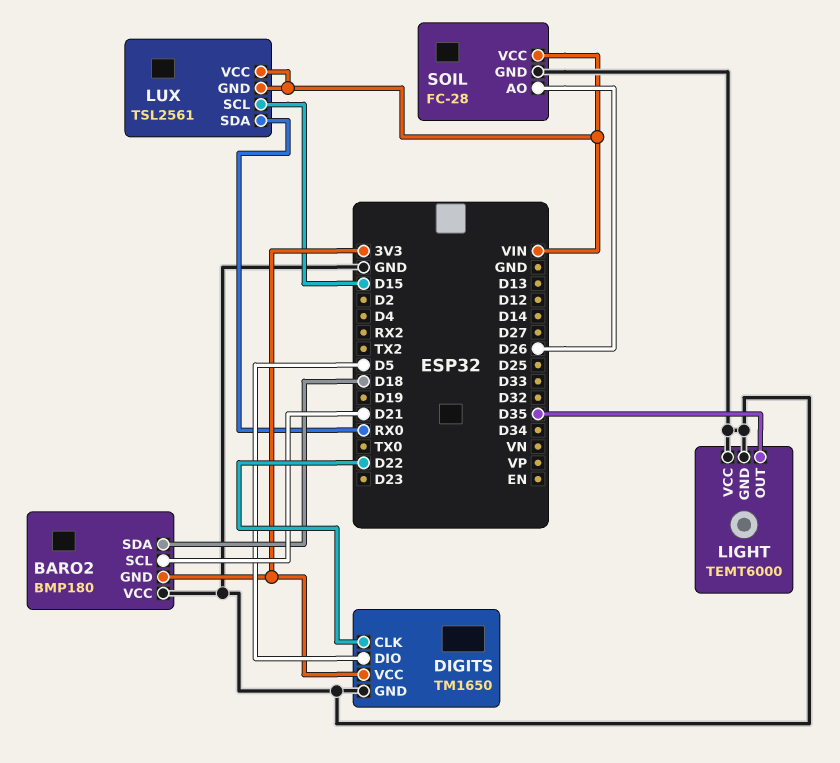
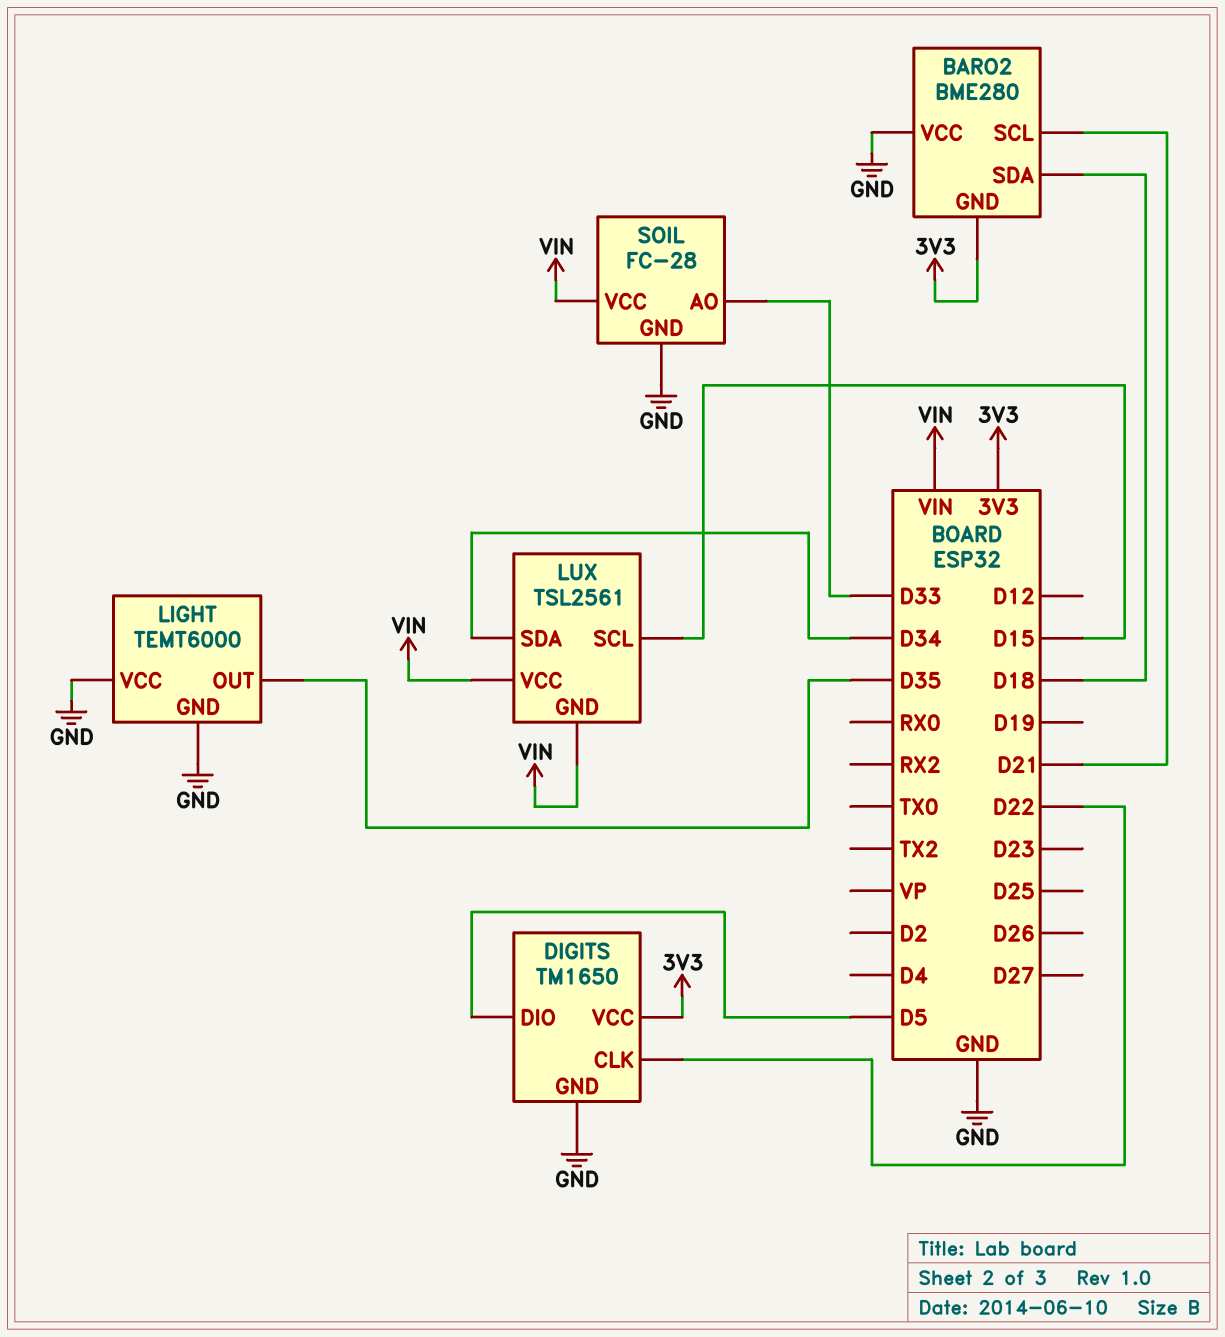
BARO2: BMP180 -> BME280
LUX pin SDA: RX0 -> D34
SOIL pin AO: D26 -> D33

